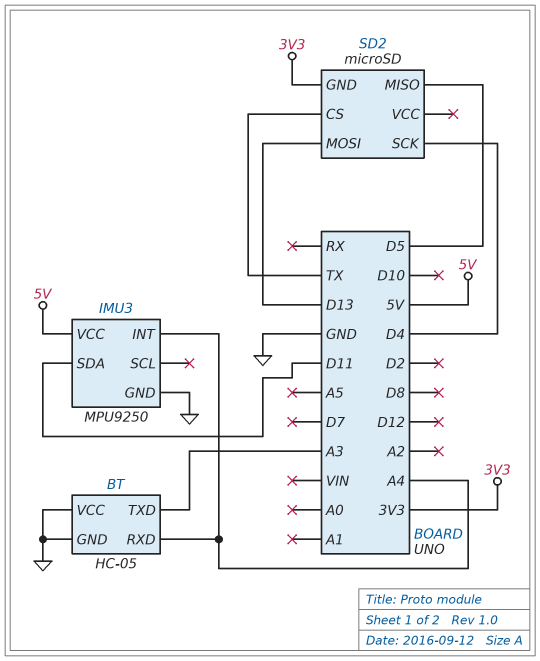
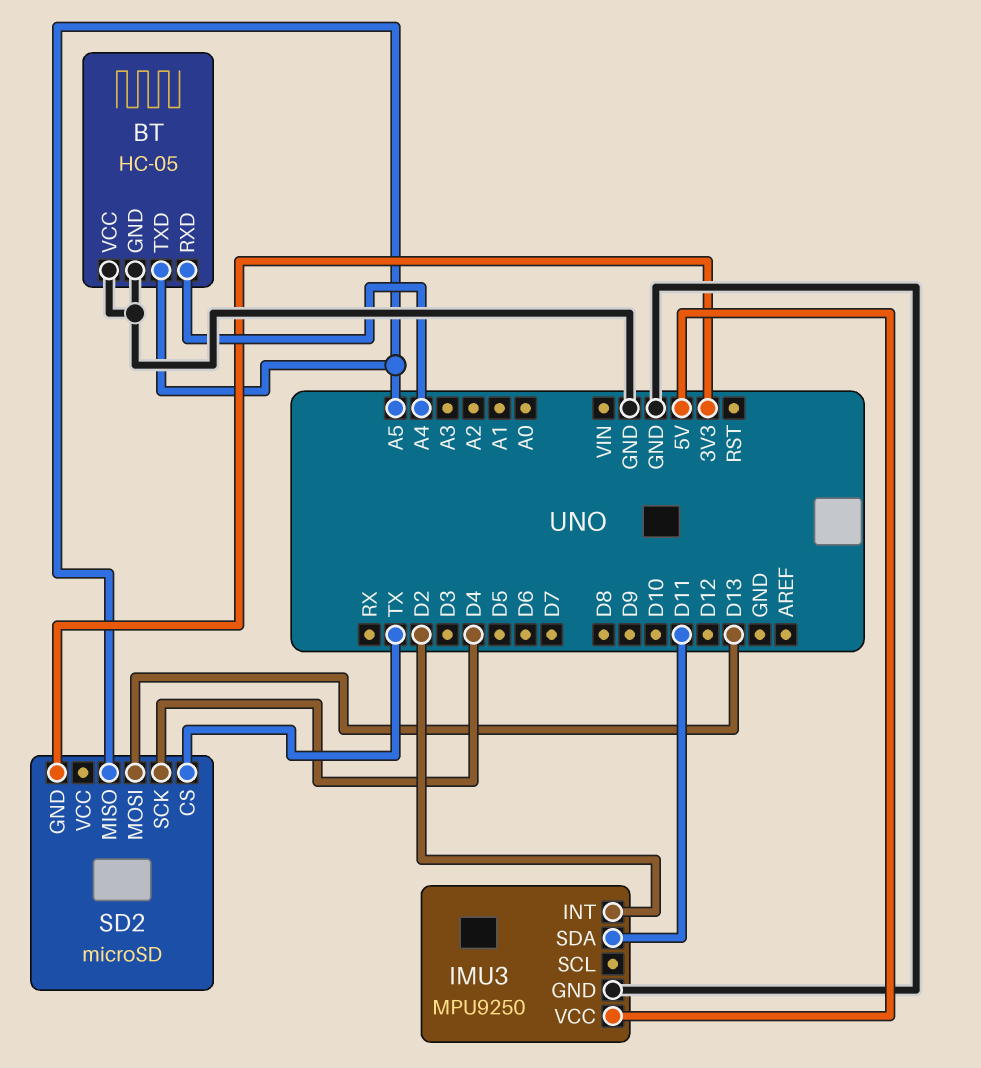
BT pin TXD: A3 -> A5
IMU3 pin INT: A4 -> D2
SD2 pin MISO: D5 -> A5

